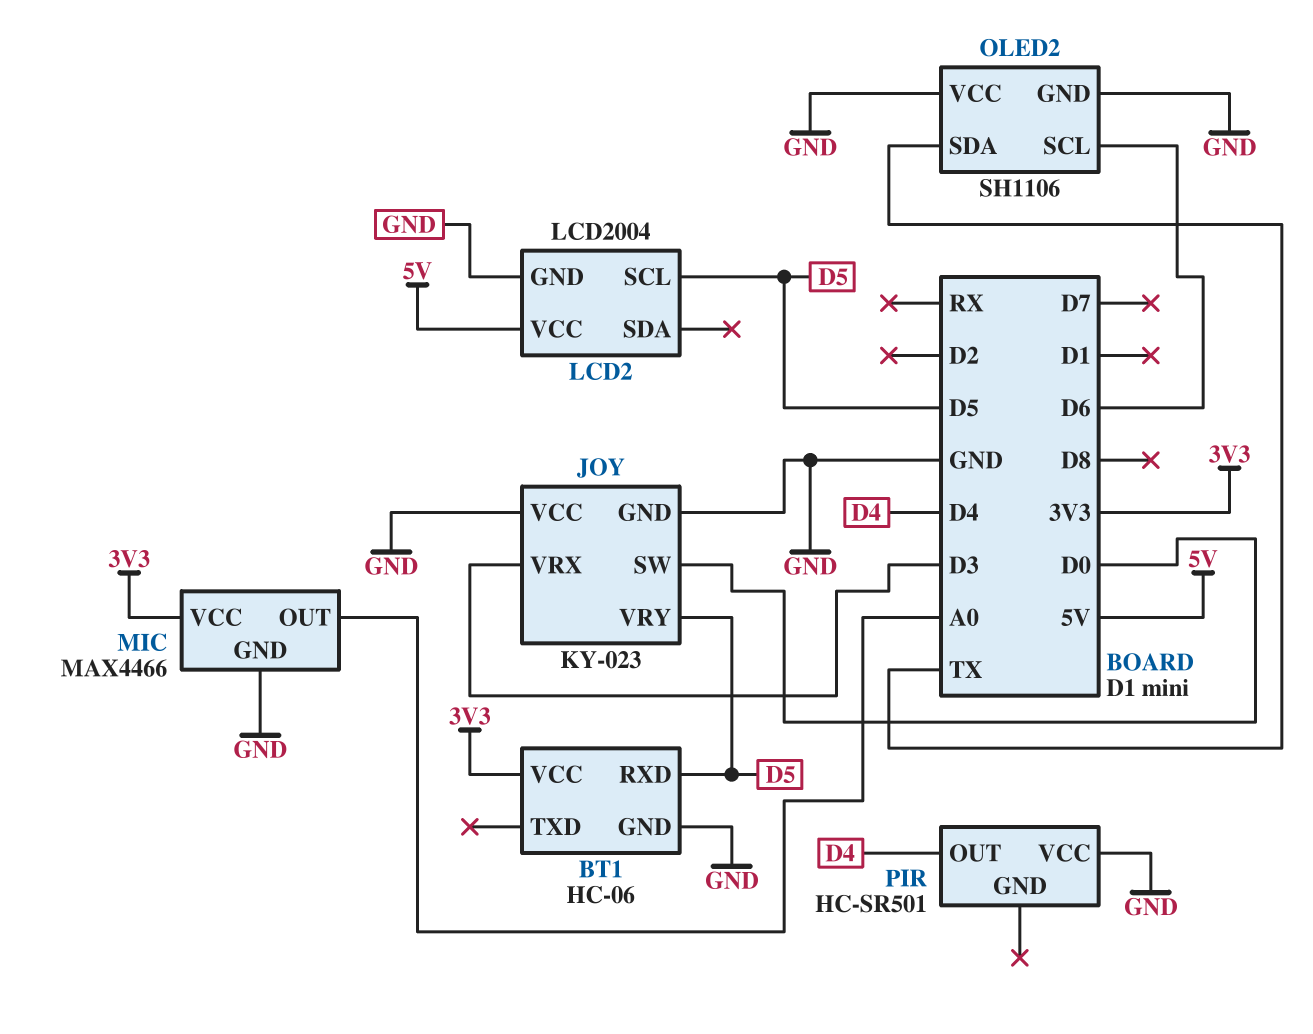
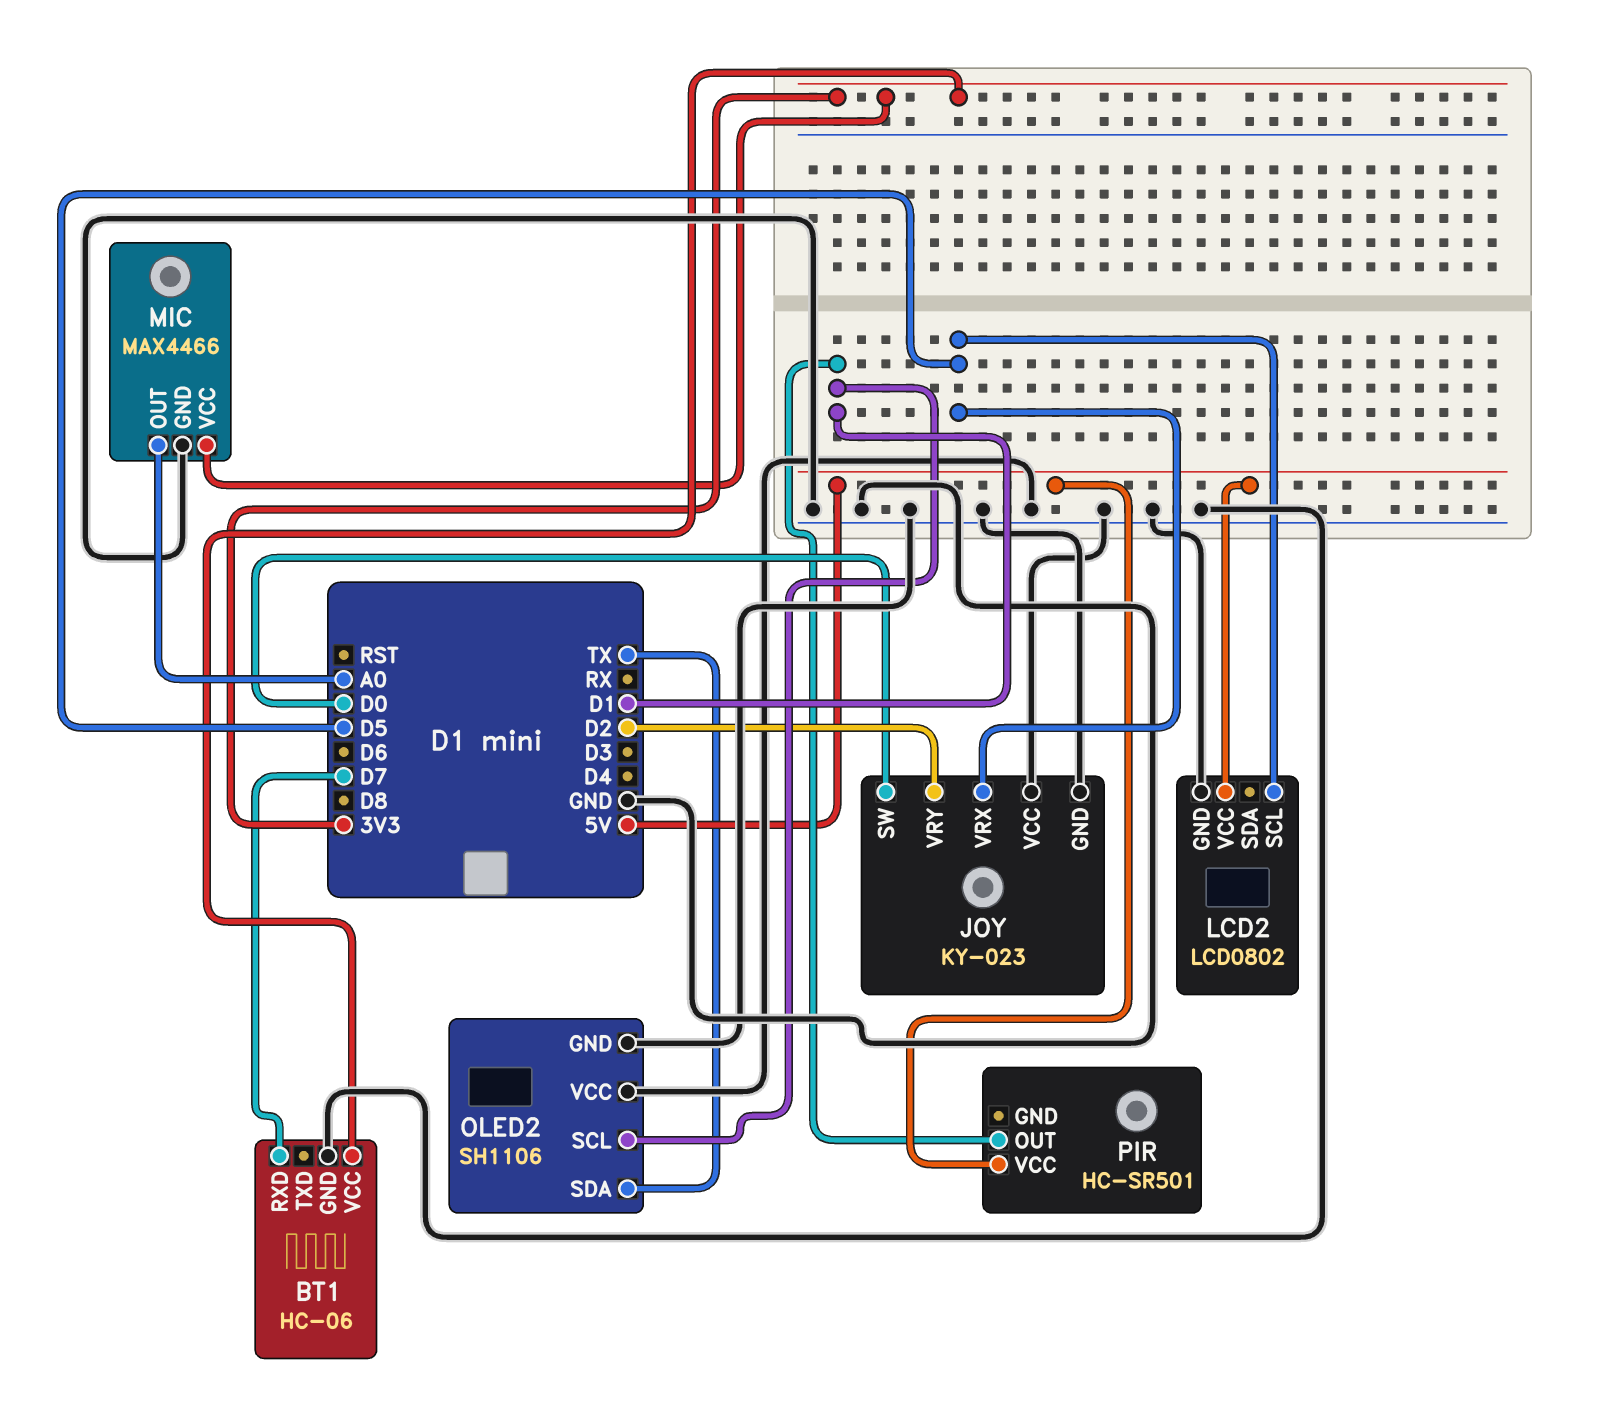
BT1 pin RXD: D5 -> D7
JOY pin VRX: D3 -> D5
JOY pin VRY: D5 -> D2
LCD2: LCD2004 -> LCD0802
OLED2 pin SCL: D6 -> D1
PIR pin OUT: D4 -> D1
PIR pin VCC: GND -> 5V

